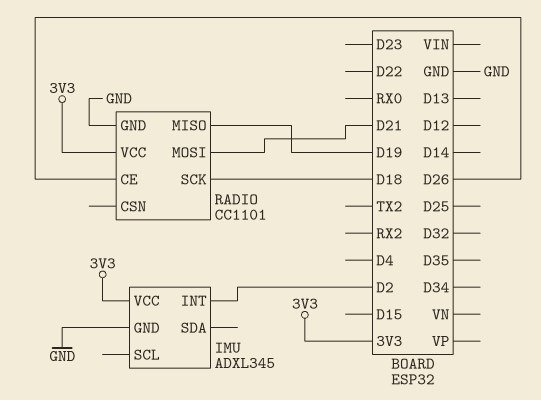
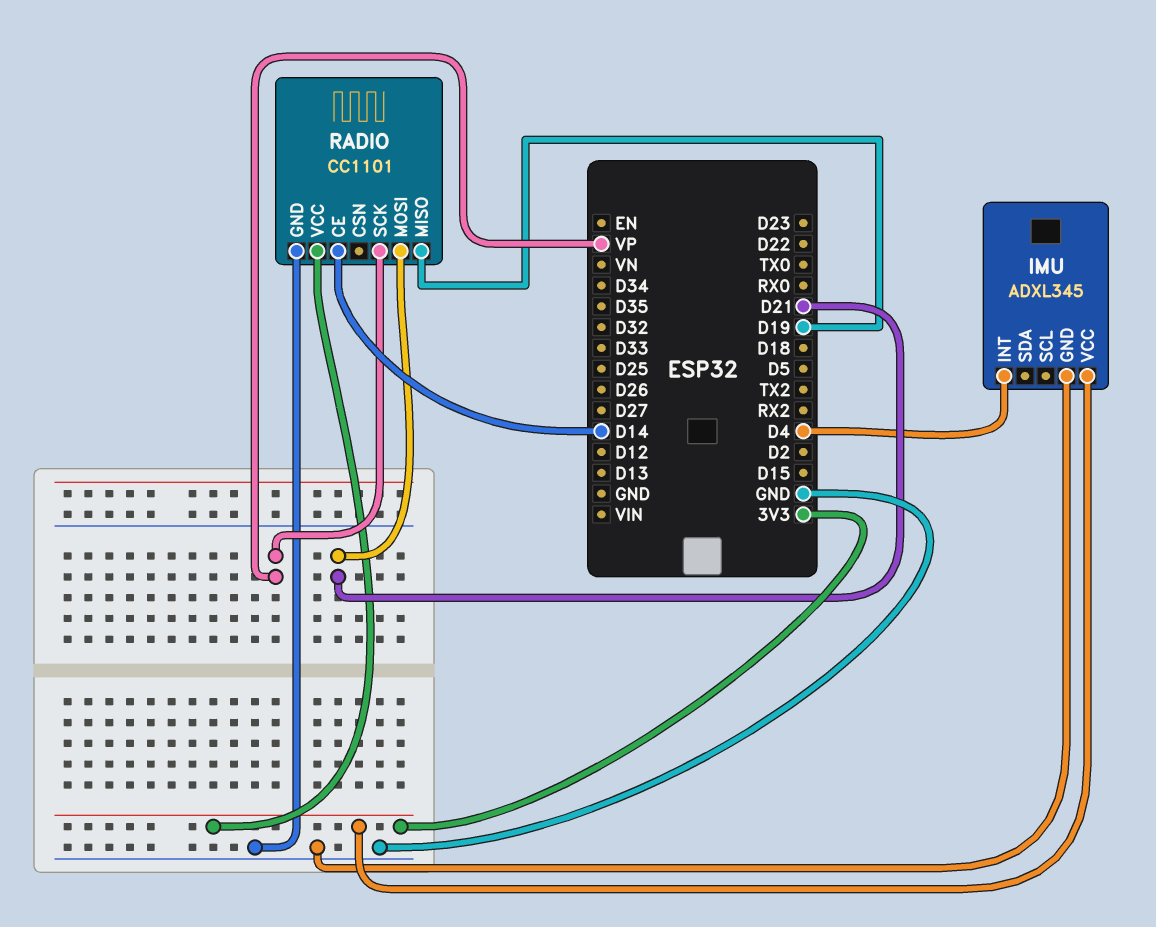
IMU pin INT: D2 -> D4
RADIO pin CE: D26 -> D14
RADIO pin SCK: D18 -> VP

